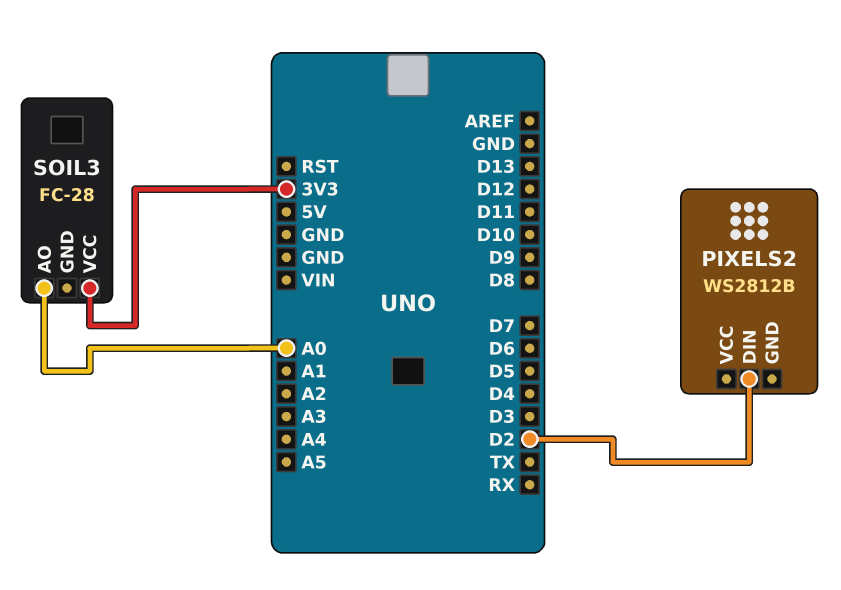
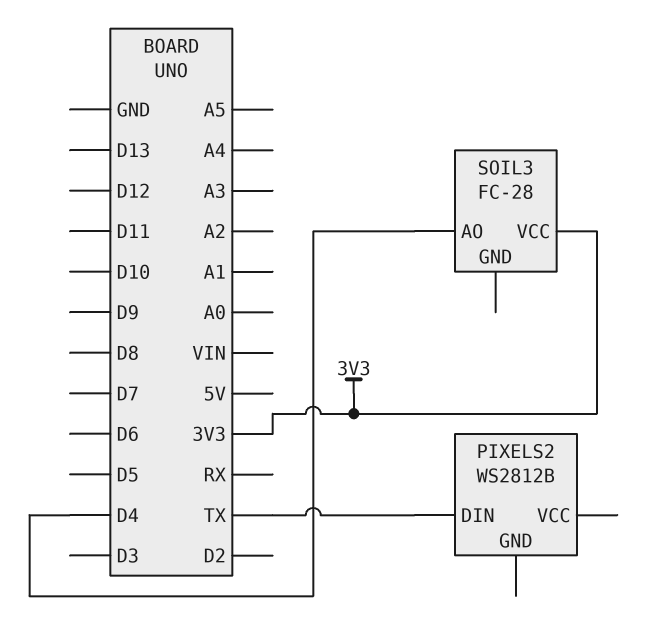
PIXELS2 pin DIN: D2 -> TX
SOIL3 pin AO: A0 -> D4

